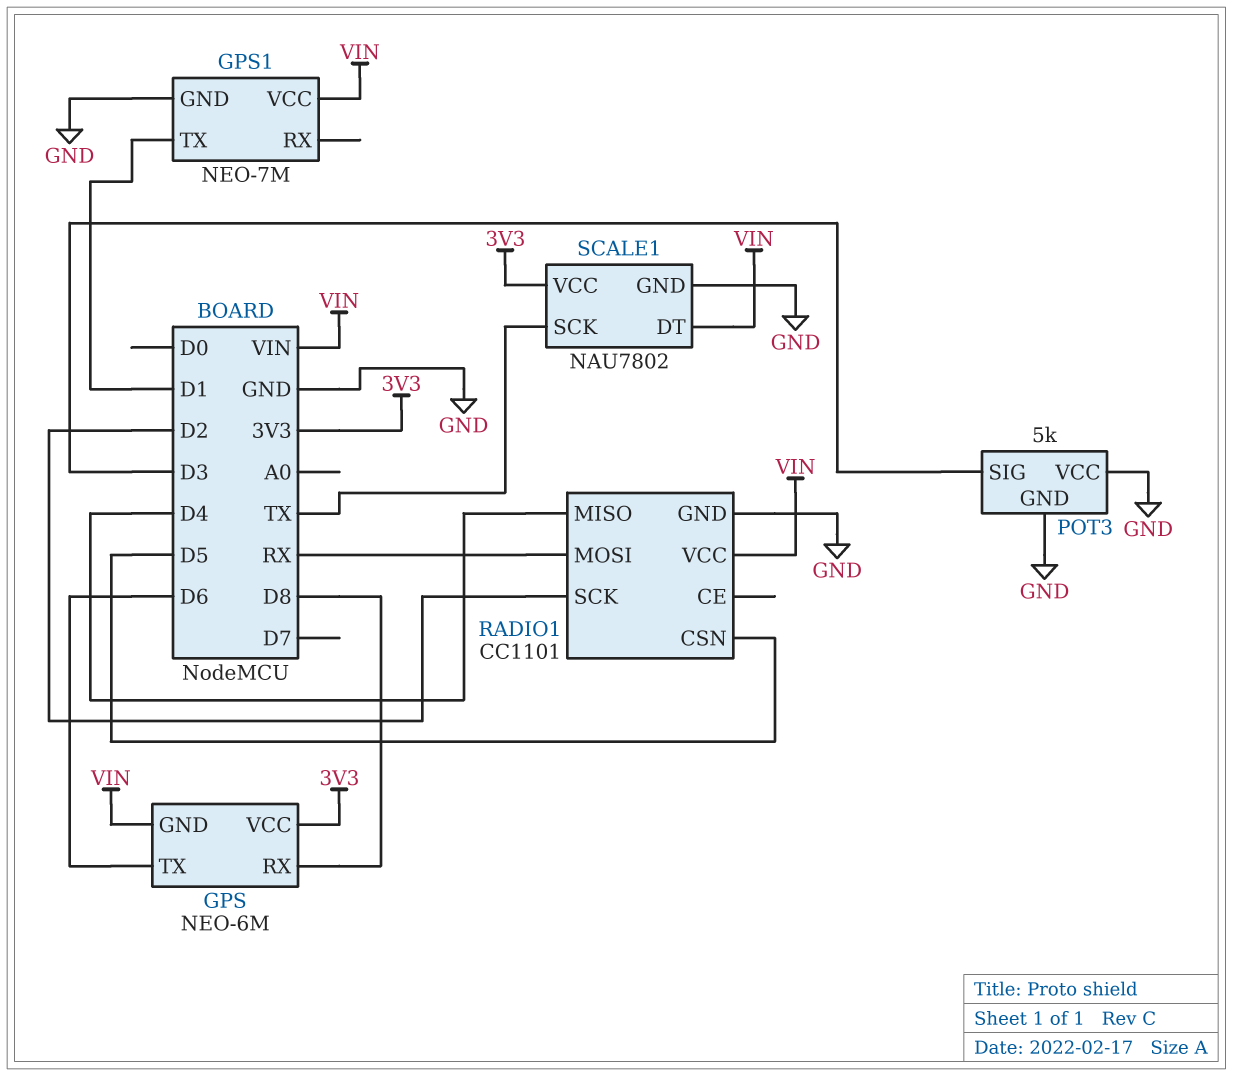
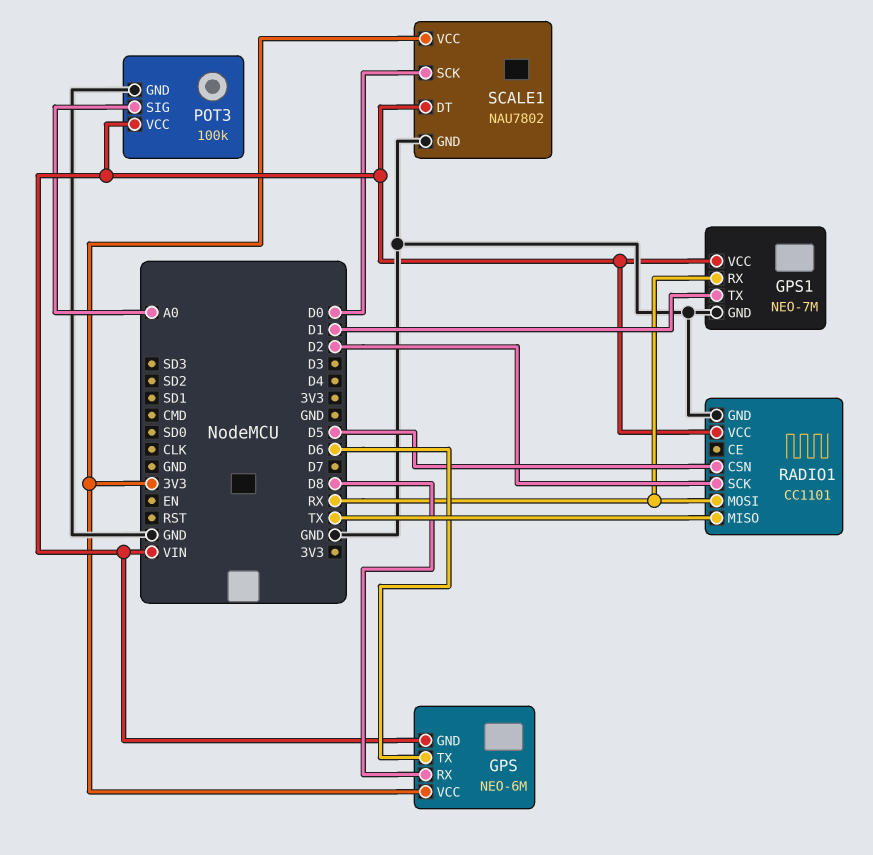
GPS1 pin RX: none -> RX
POT3: 5k -> 100k
POT3 pin SIG: D3 -> A0
POT3 pin VCC: GND -> VIN
RADIO1 pin MISO: D4 -> TX
SCALE1 pin SCK: TX -> D0

